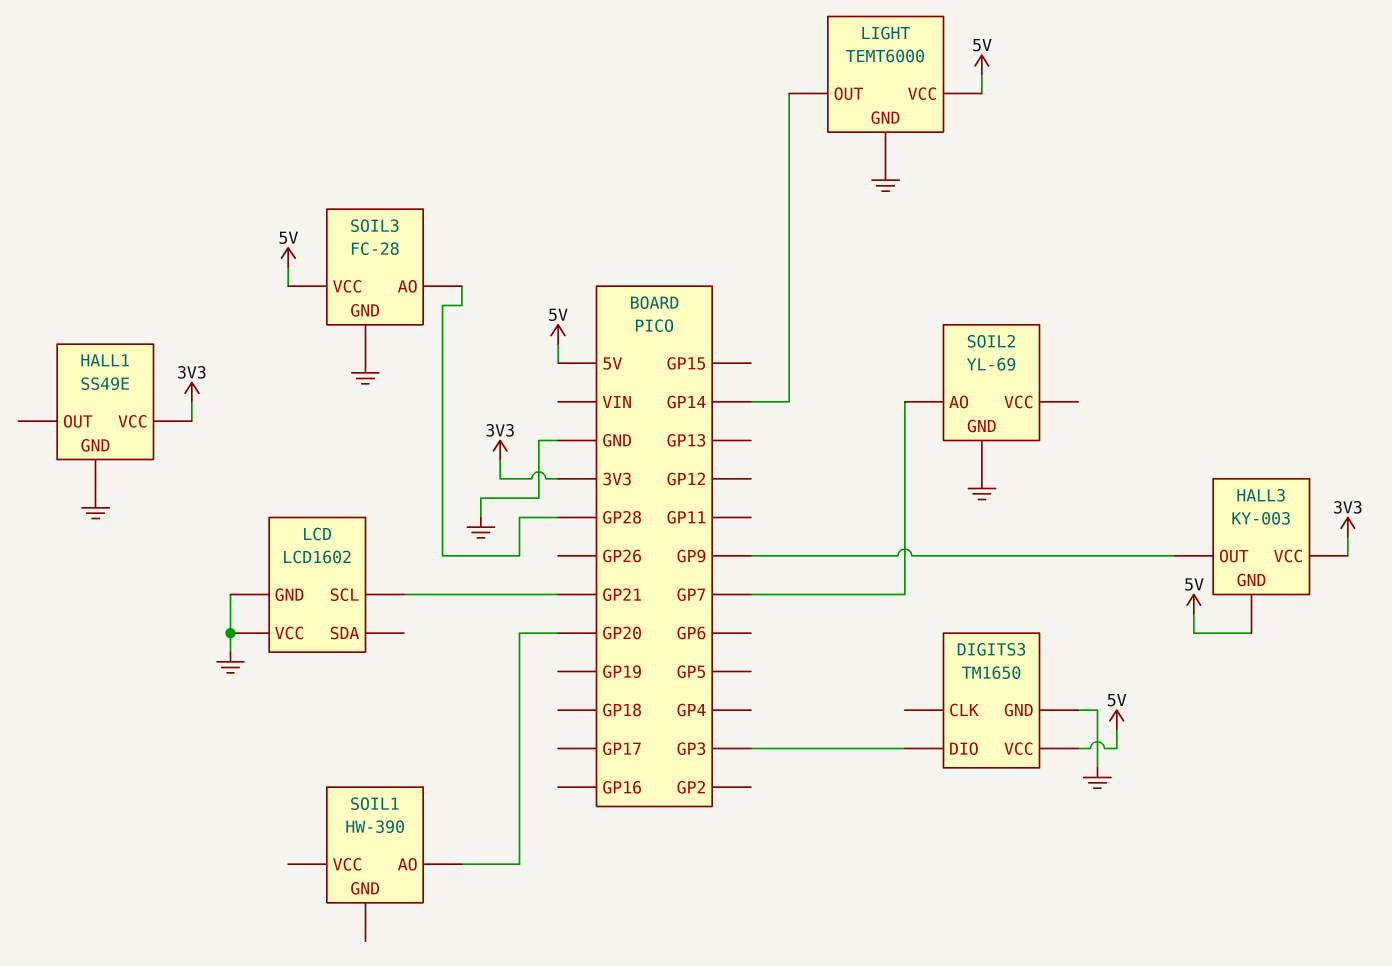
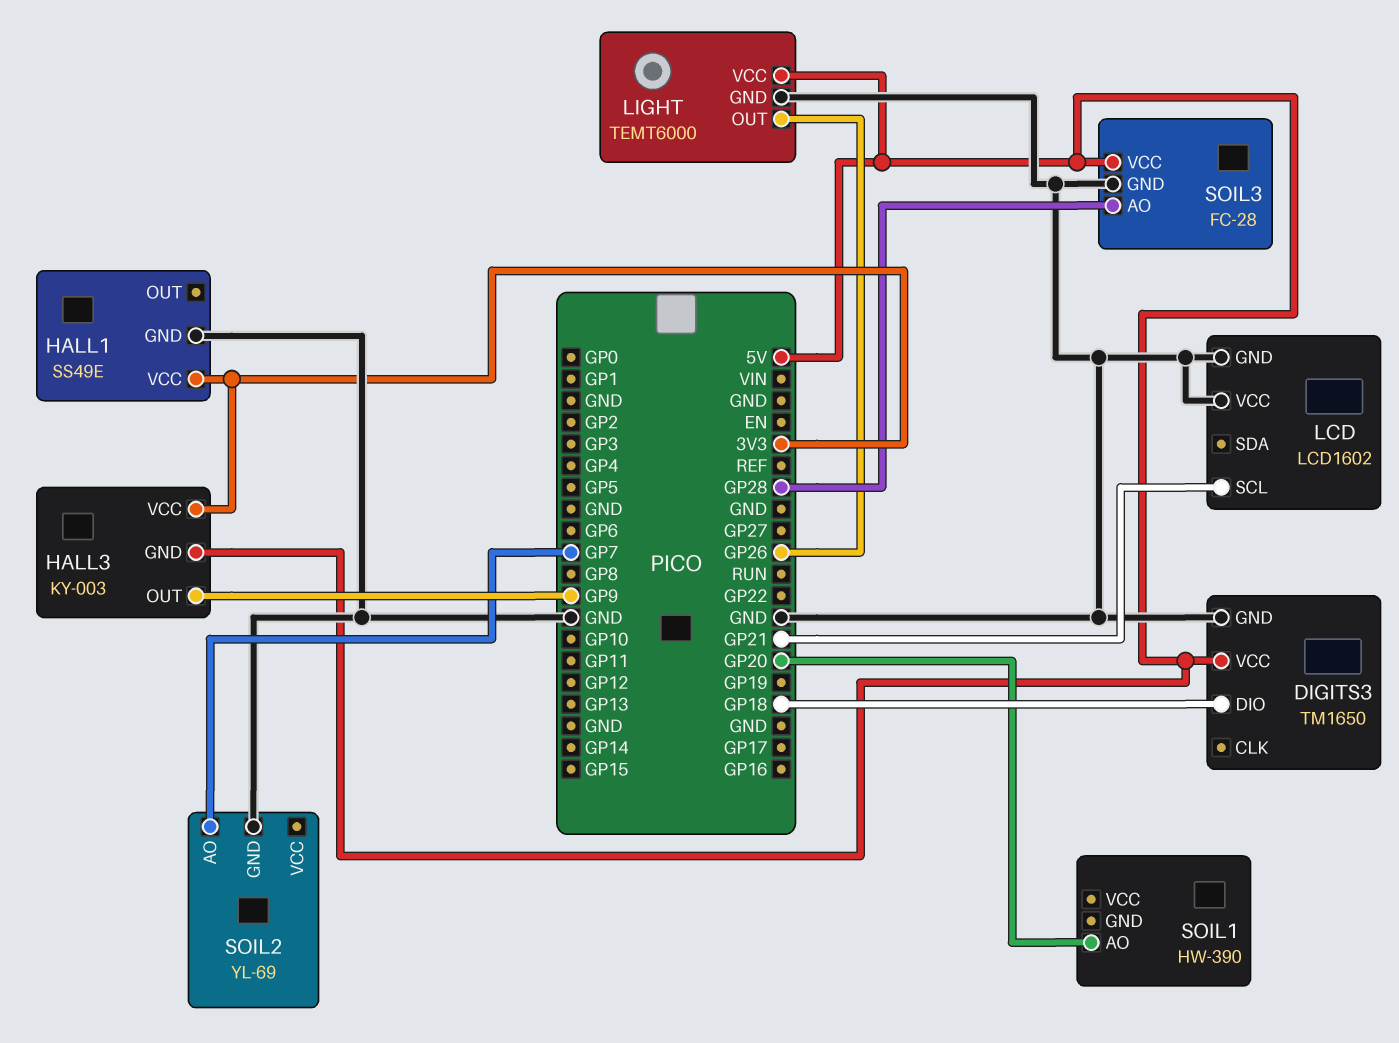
DIGITS3 pin DIO: GP3 -> GP18
LIGHT pin OUT: GP14 -> GP26

